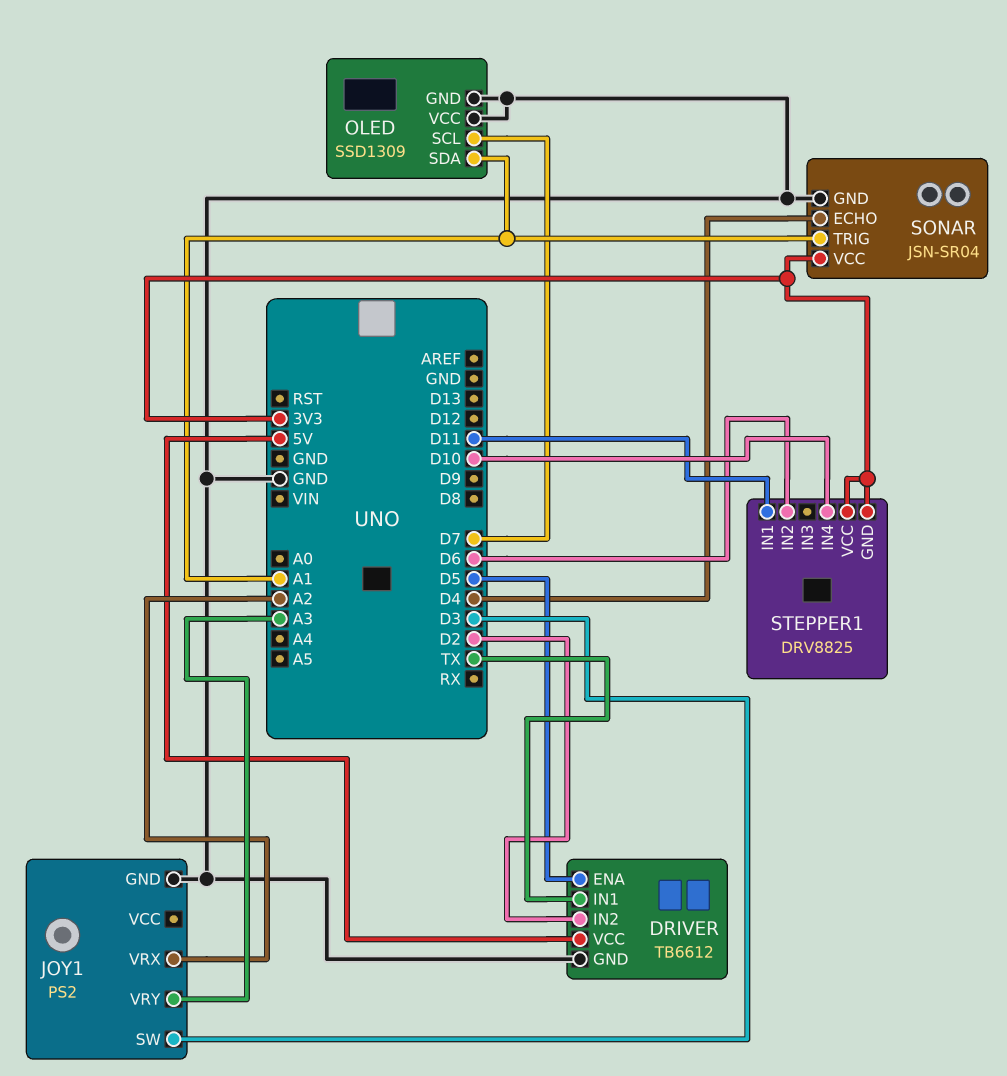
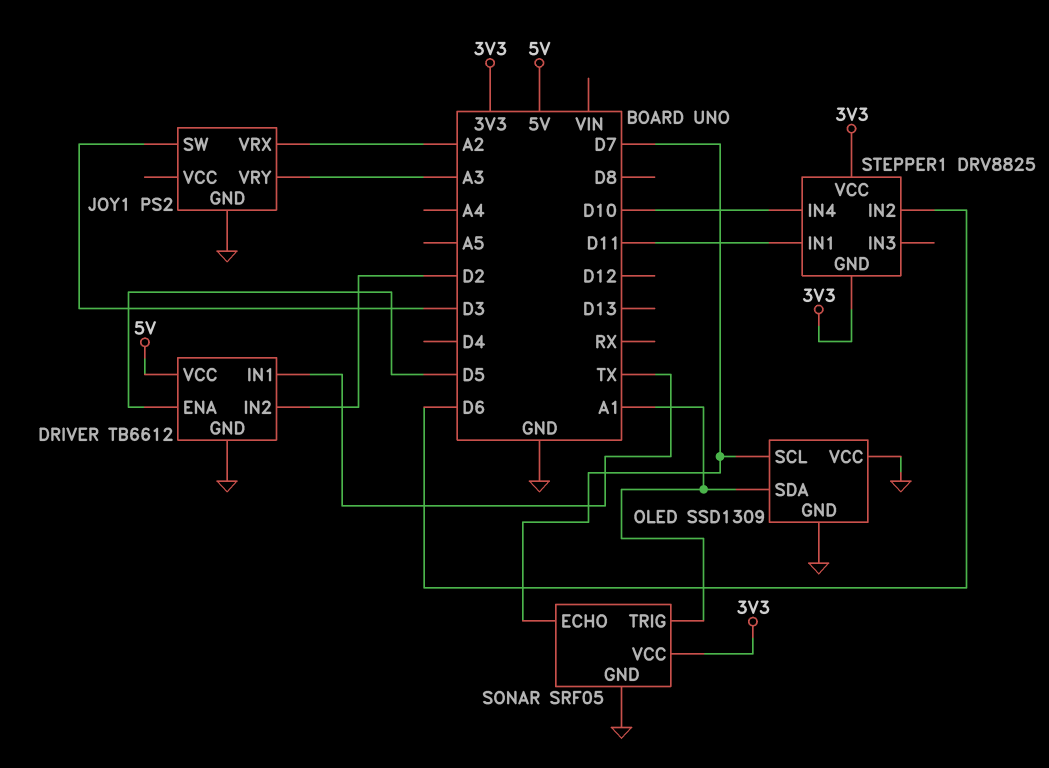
SONAR: JSN-SR04 -> SRF05
SONAR pin ECHO: D4 -> D7

